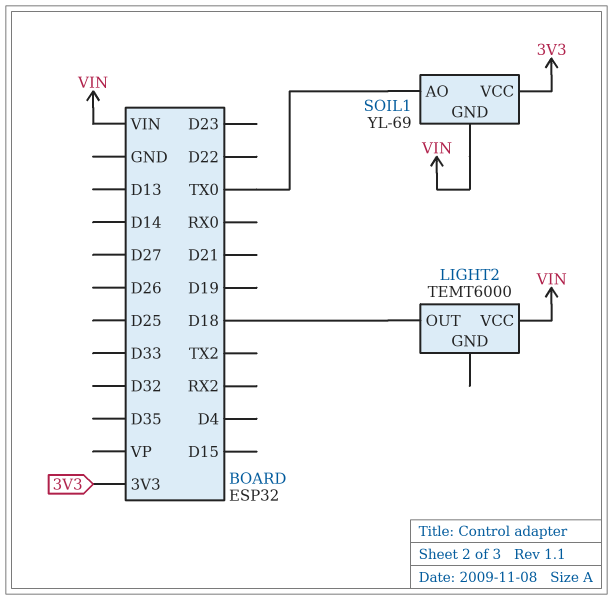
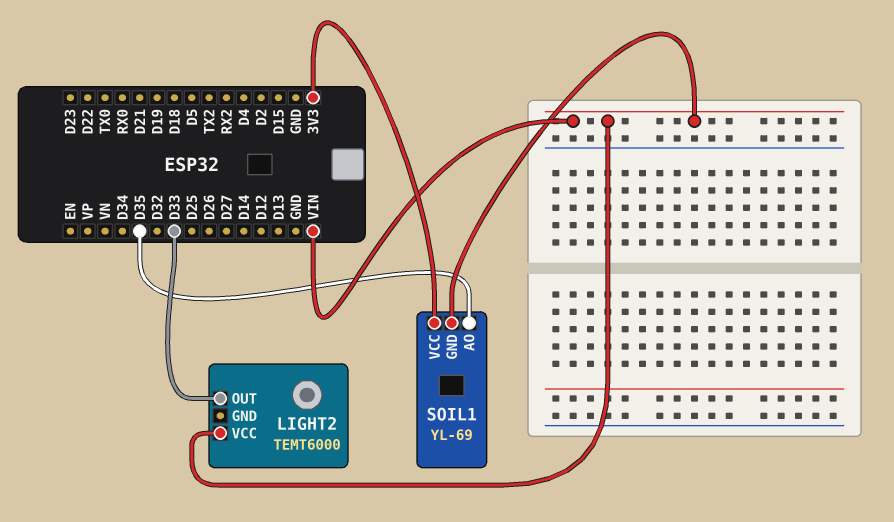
LIGHT2 pin OUT: D18 -> D33
SOIL1 pin AO: TX0 -> D35

